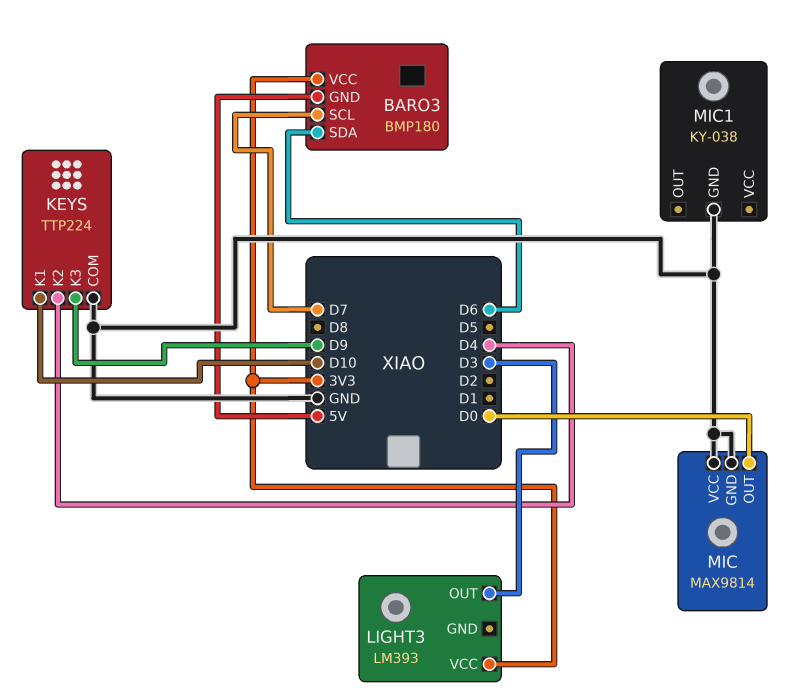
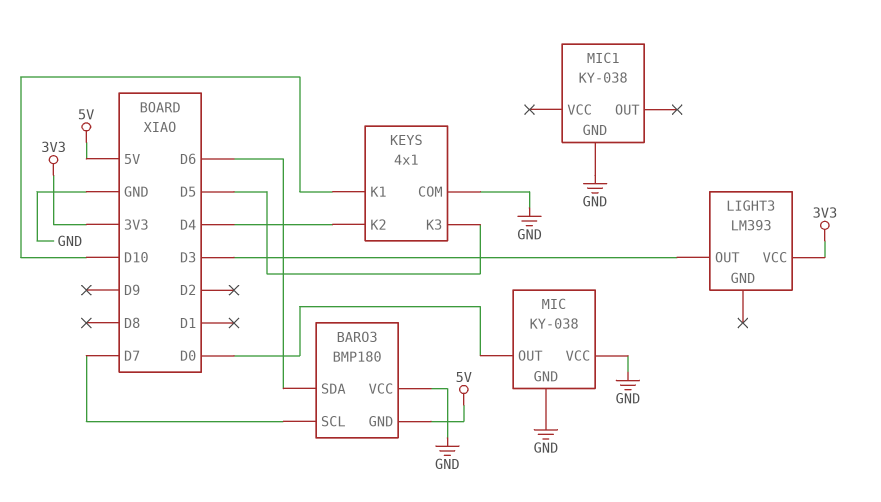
BARO3 pin VCC: 3V3 -> GND
KEYS: TTP224 -> 4x1
KEYS pin K3: D9 -> D5
MIC: MAX9814 -> KY-038

